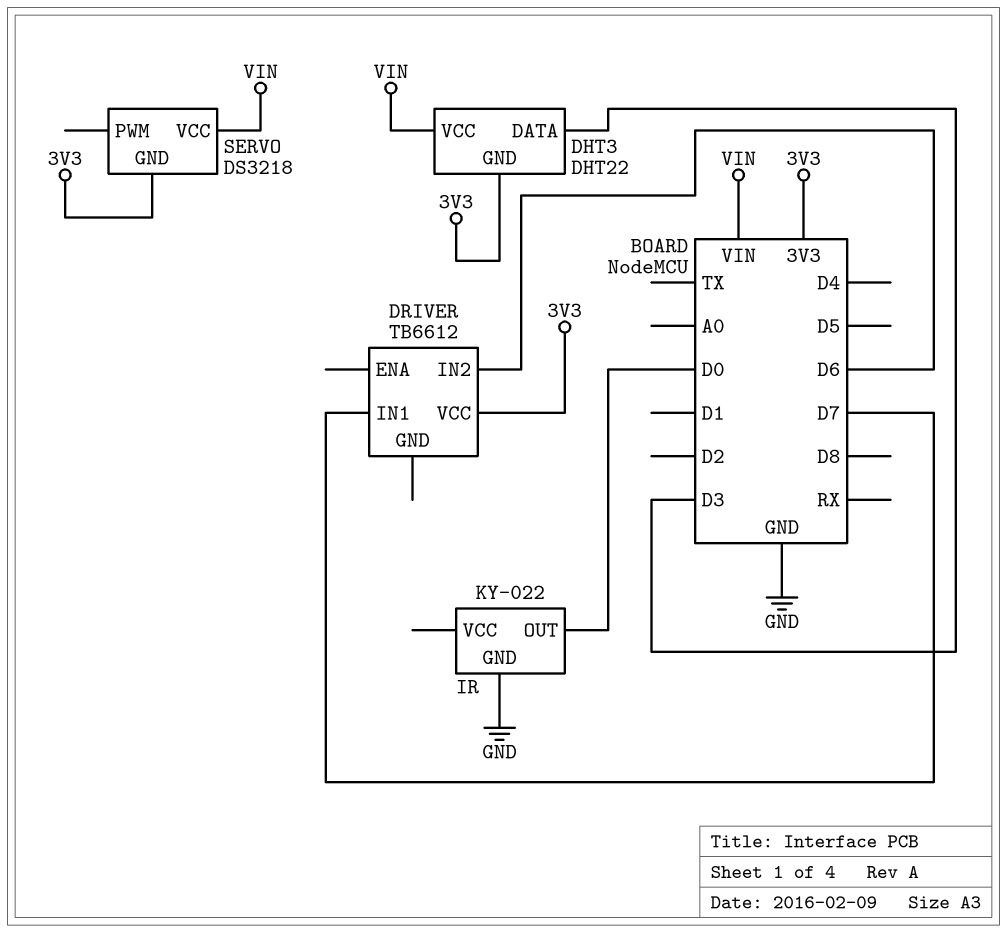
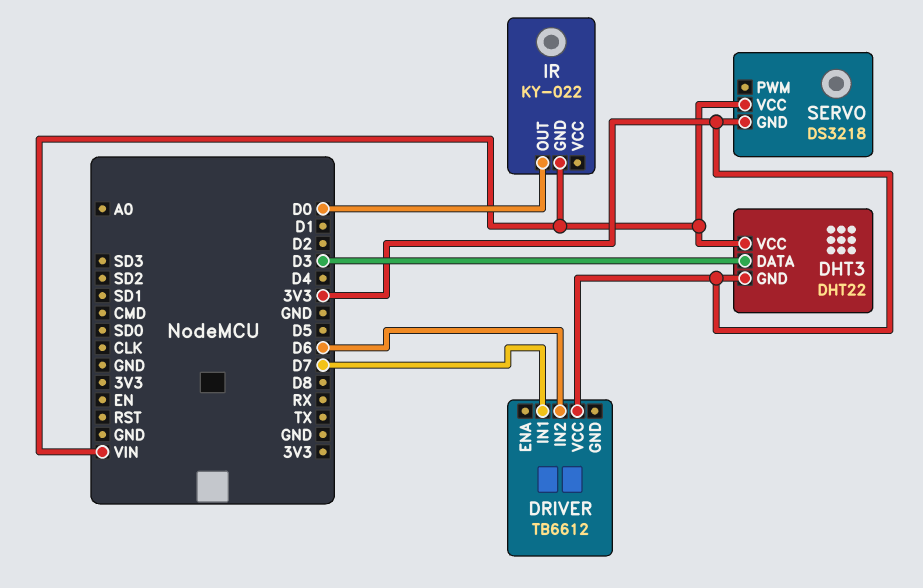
IR pin GND: GND -> VIN

